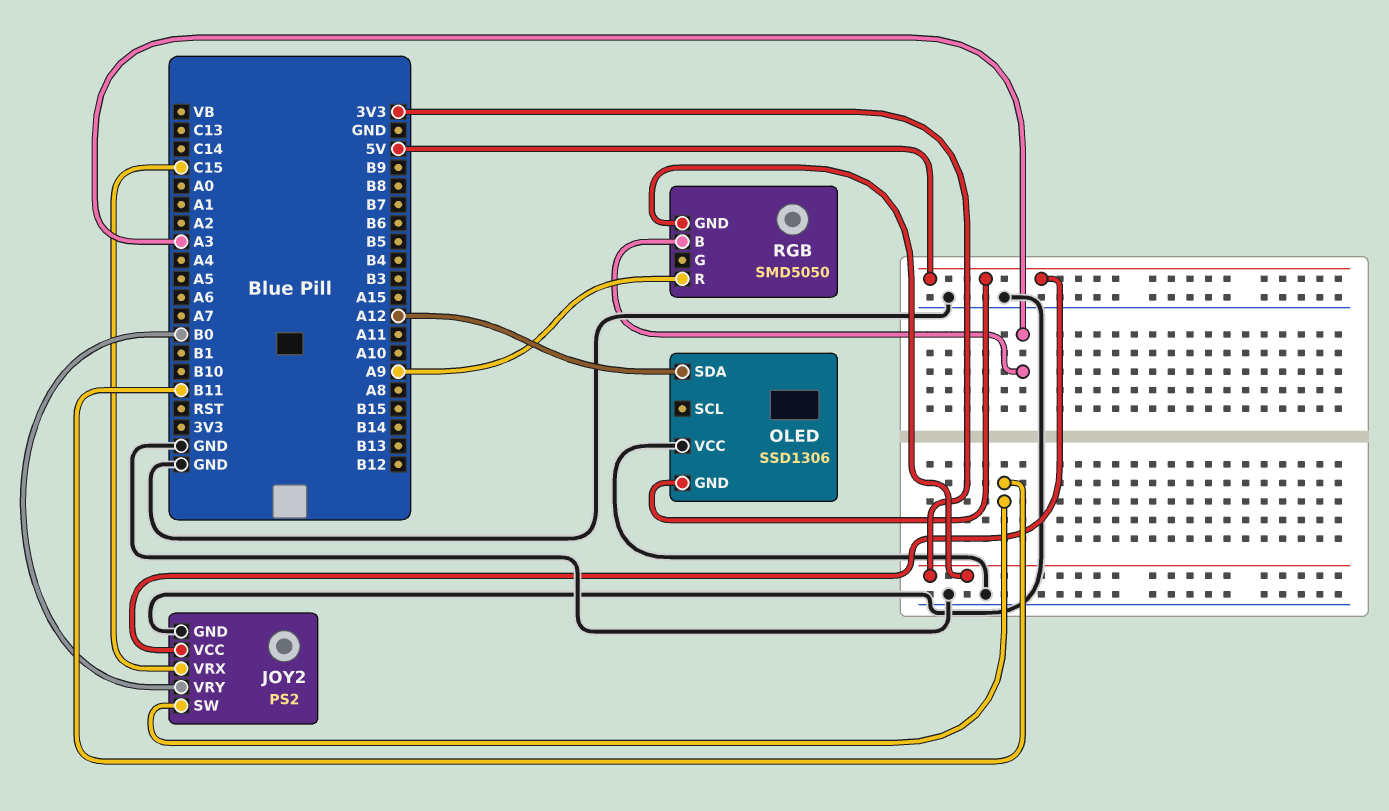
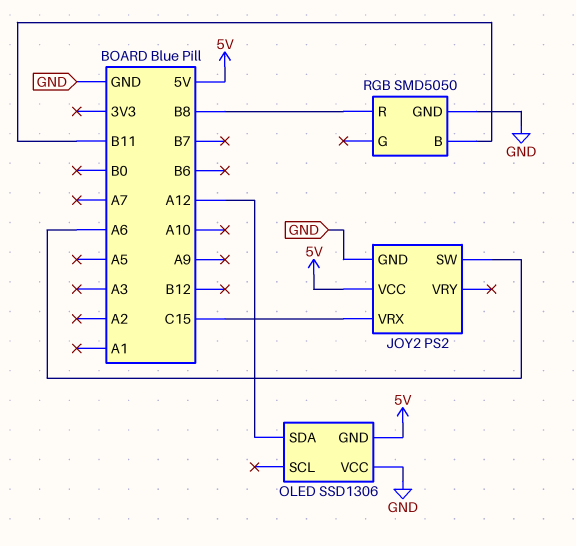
JOY2 pin SW: B11 -> A6
JOY2 pin VRY: B0 -> none
RGB pin B: A3 -> B11
RGB pin GND: 3V3 -> GND
RGB pin R: A9 -> B8

